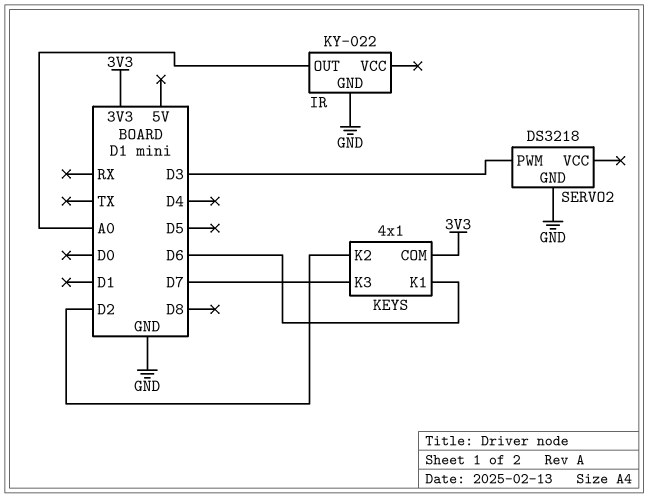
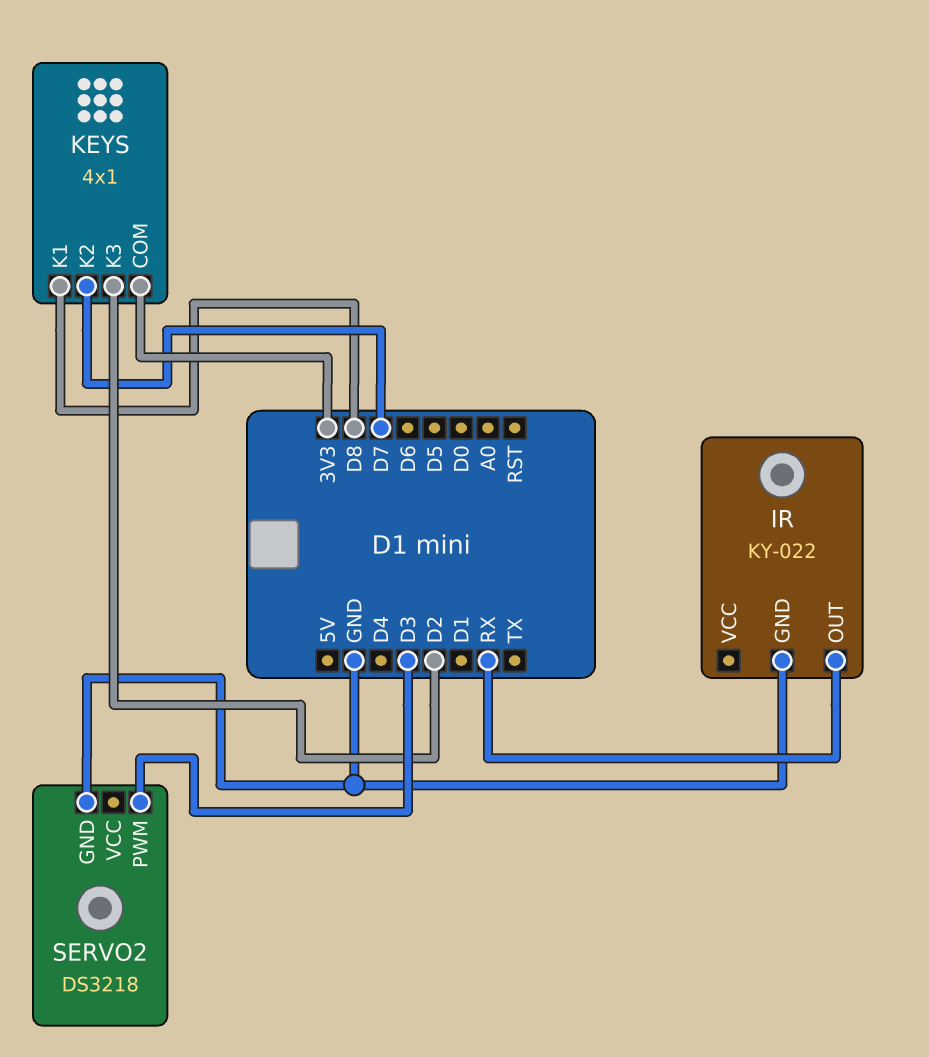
IR pin OUT: A0 -> RX
KEYS pin K1: D6 -> D8
KEYS pin K2: D2 -> D7
KEYS pin K3: D7 -> D2

